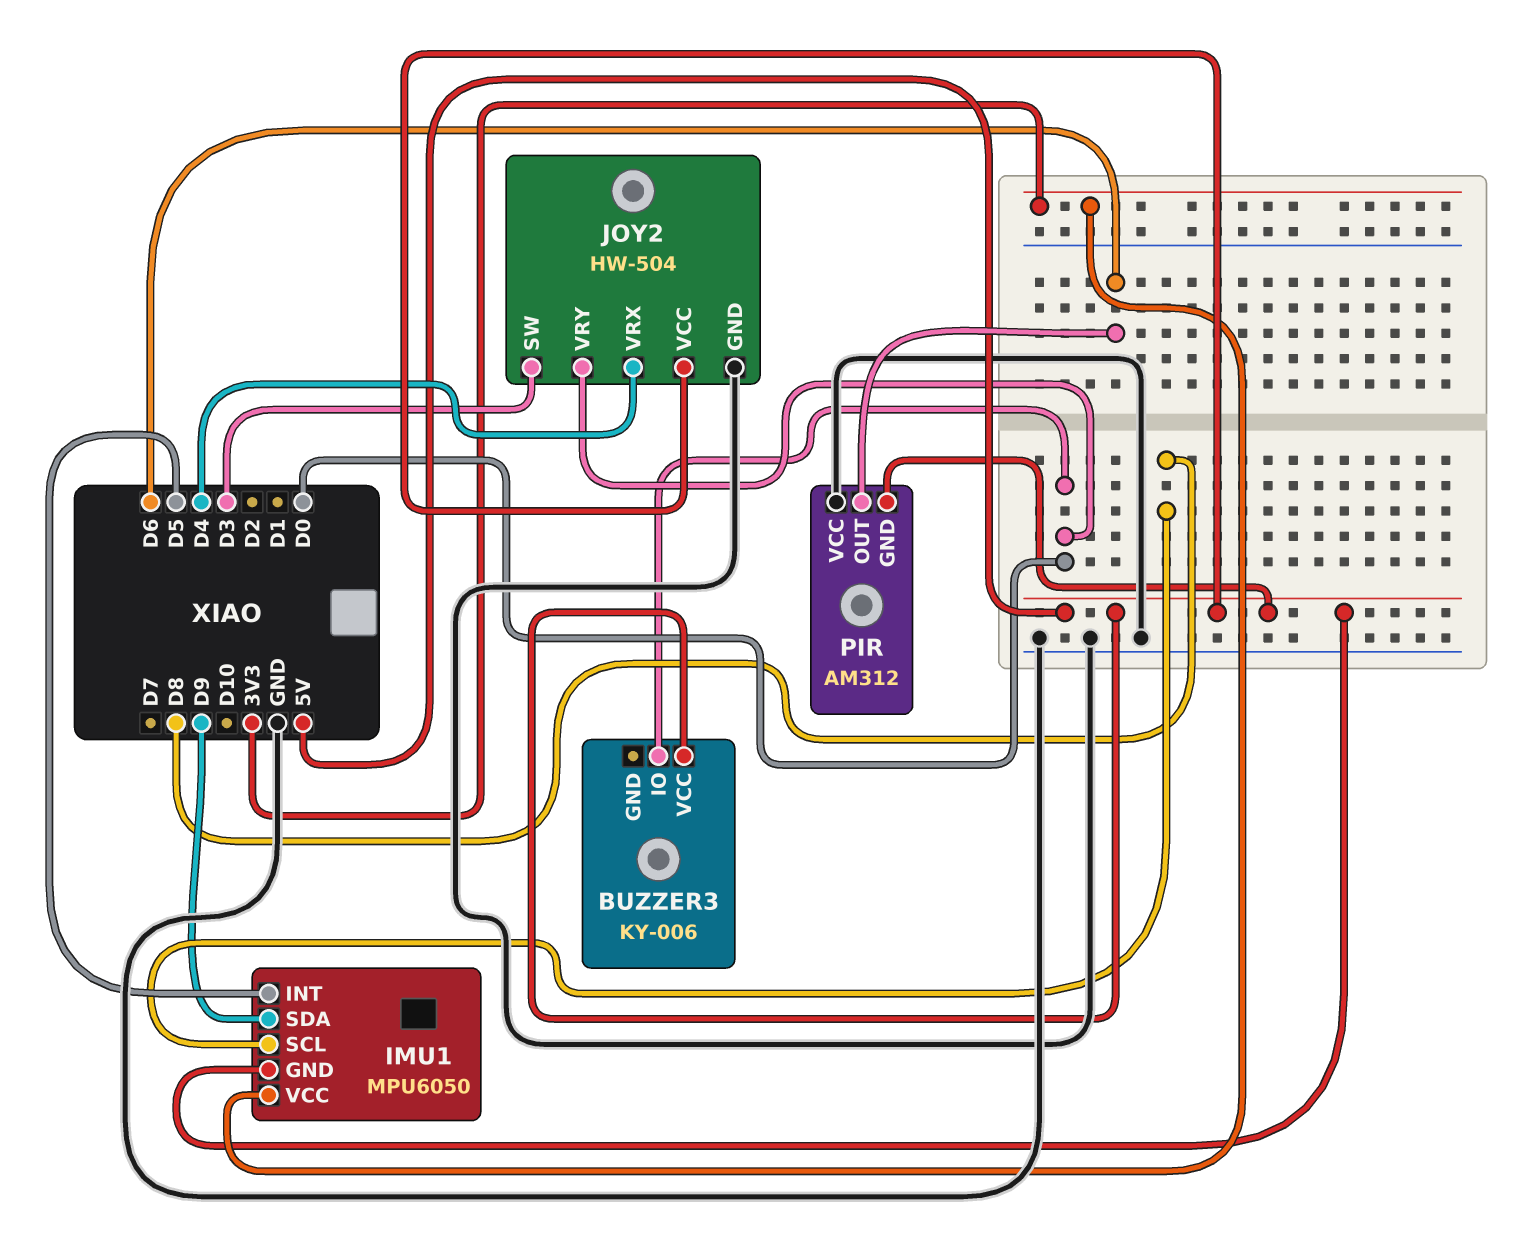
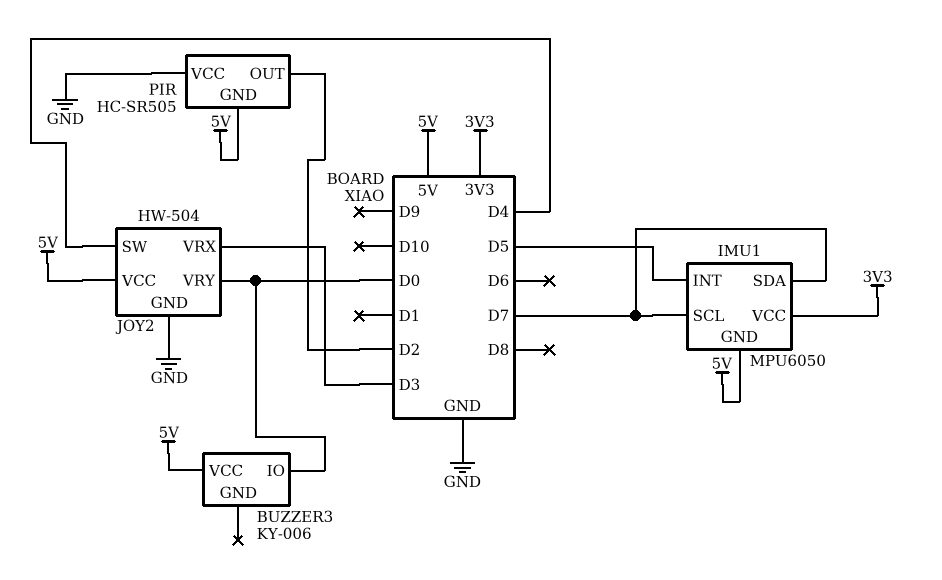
IMU1 pin SCL: D8 -> D7
IMU1 pin SDA: D9 -> D7
JOY2 pin SW: D3 -> D4
JOY2 pin VRX: D4 -> D3
PIR: AM312 -> HC-SR505
PIR pin OUT: D6 -> D2

